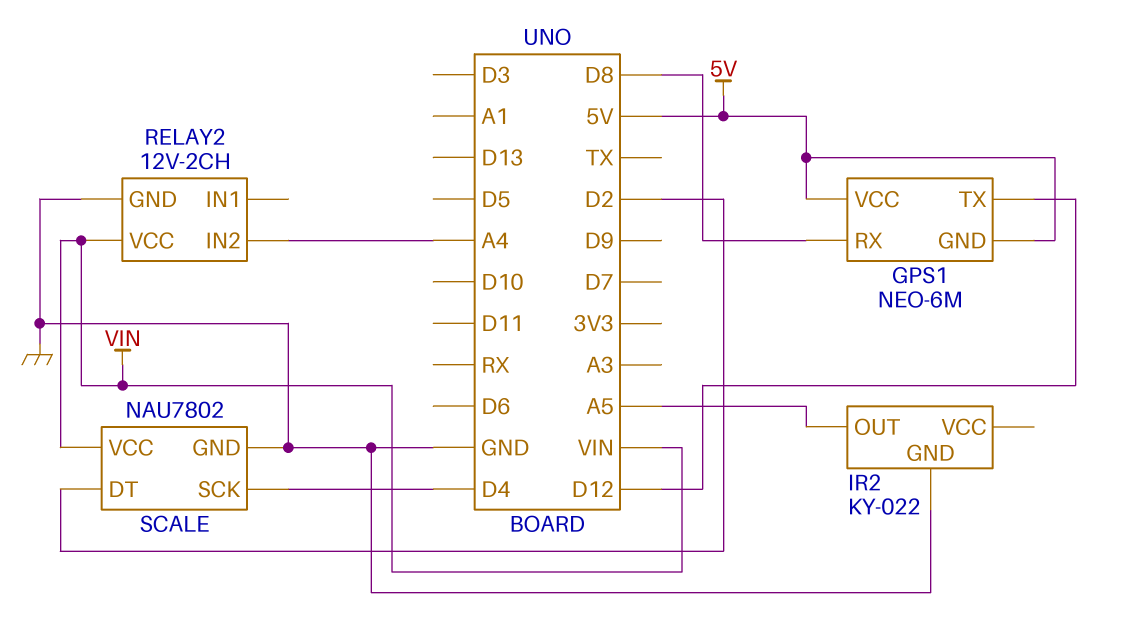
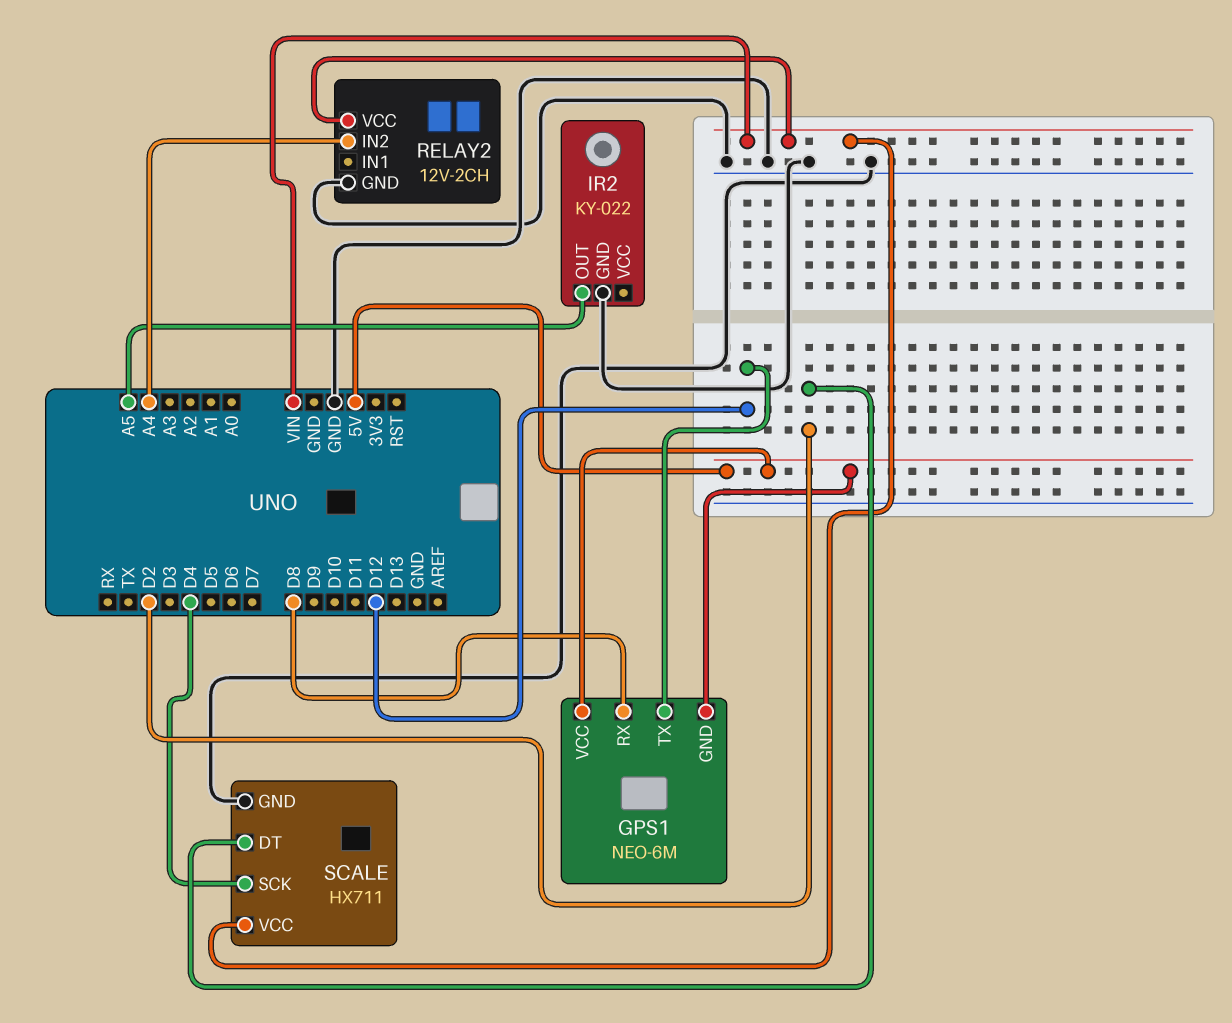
SCALE: NAU7802 -> HX711

